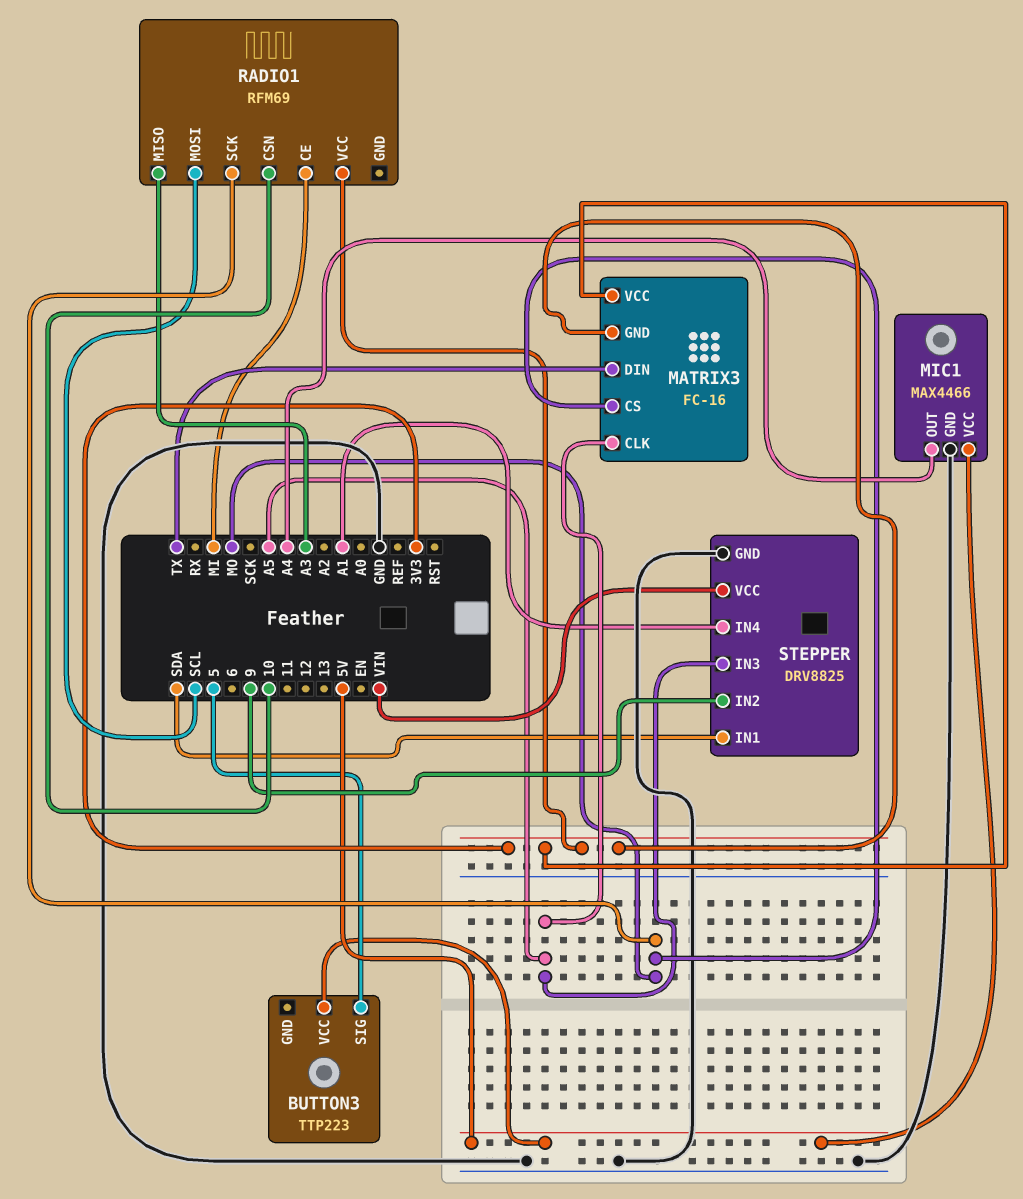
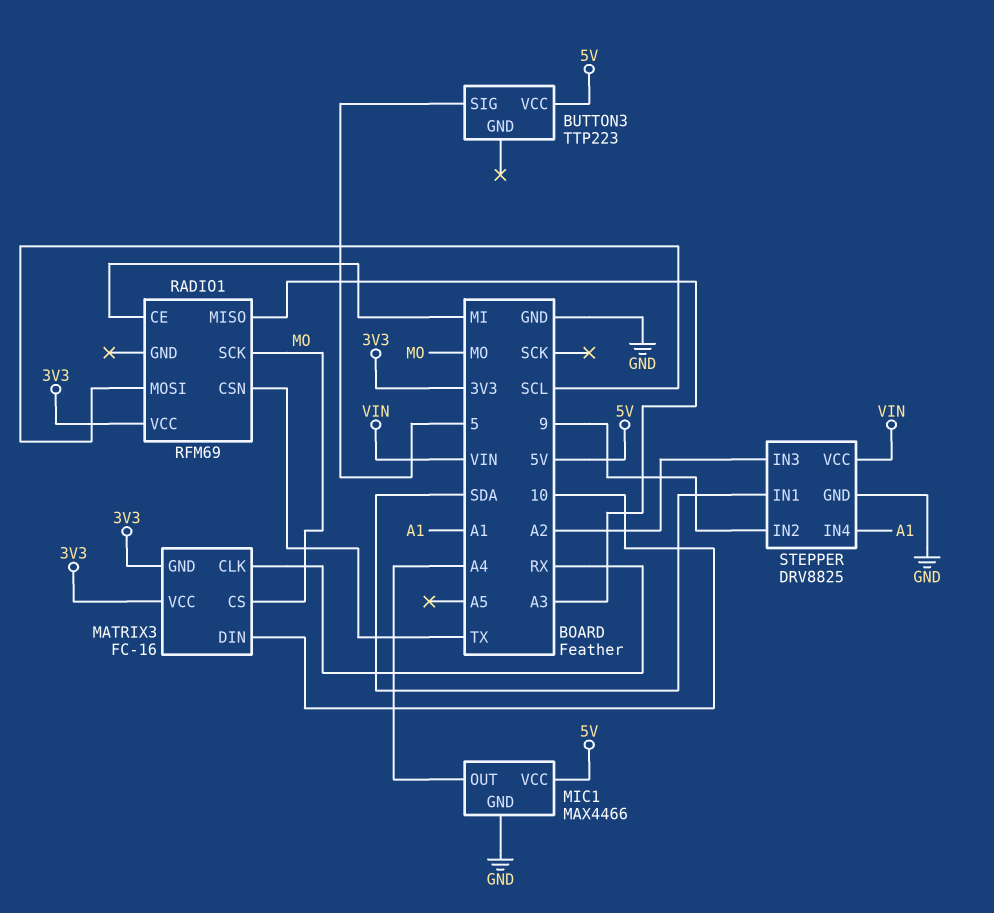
MATRIX3 pin CLK: A5 -> RX
MATRIX3 pin DIN: TX -> 10
RADIO1 pin CSN: 10 -> TX
STEPPER pin IN3: A5 -> A2

